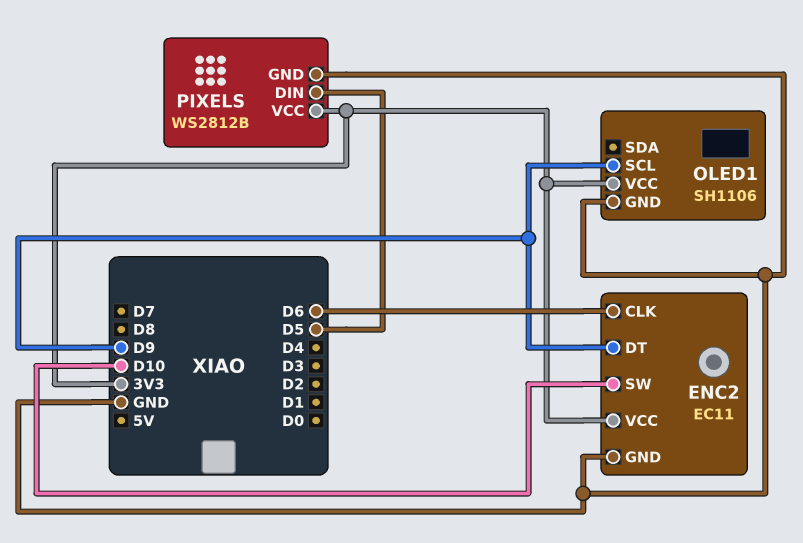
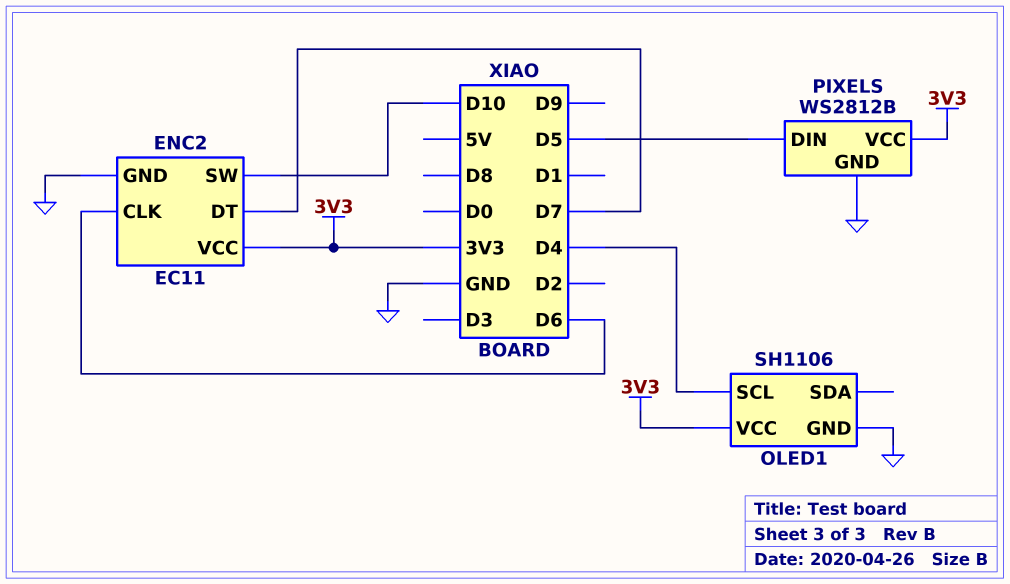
ENC2 pin DT: D9 -> D7
OLED1 pin SCL: D9 -> D4

